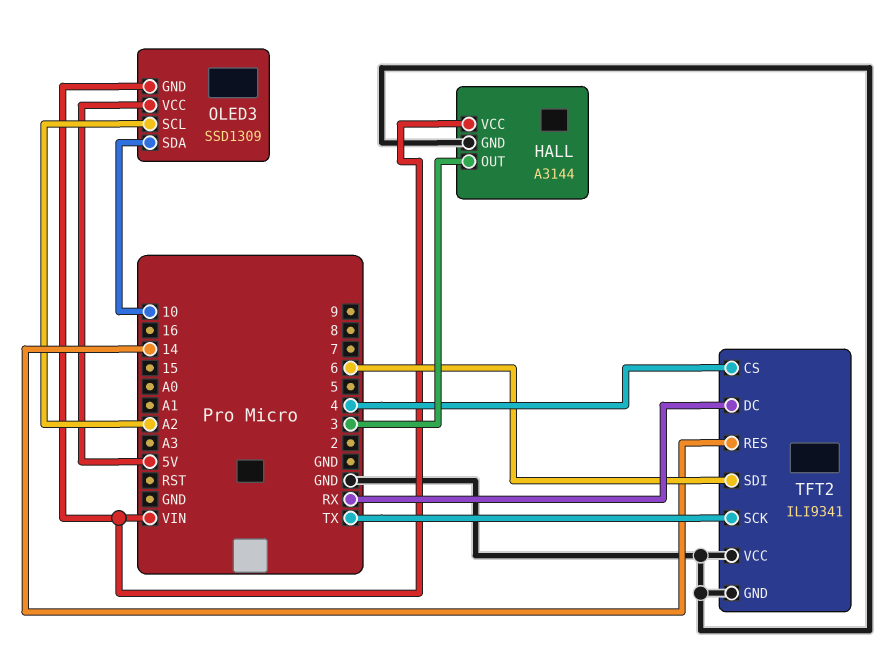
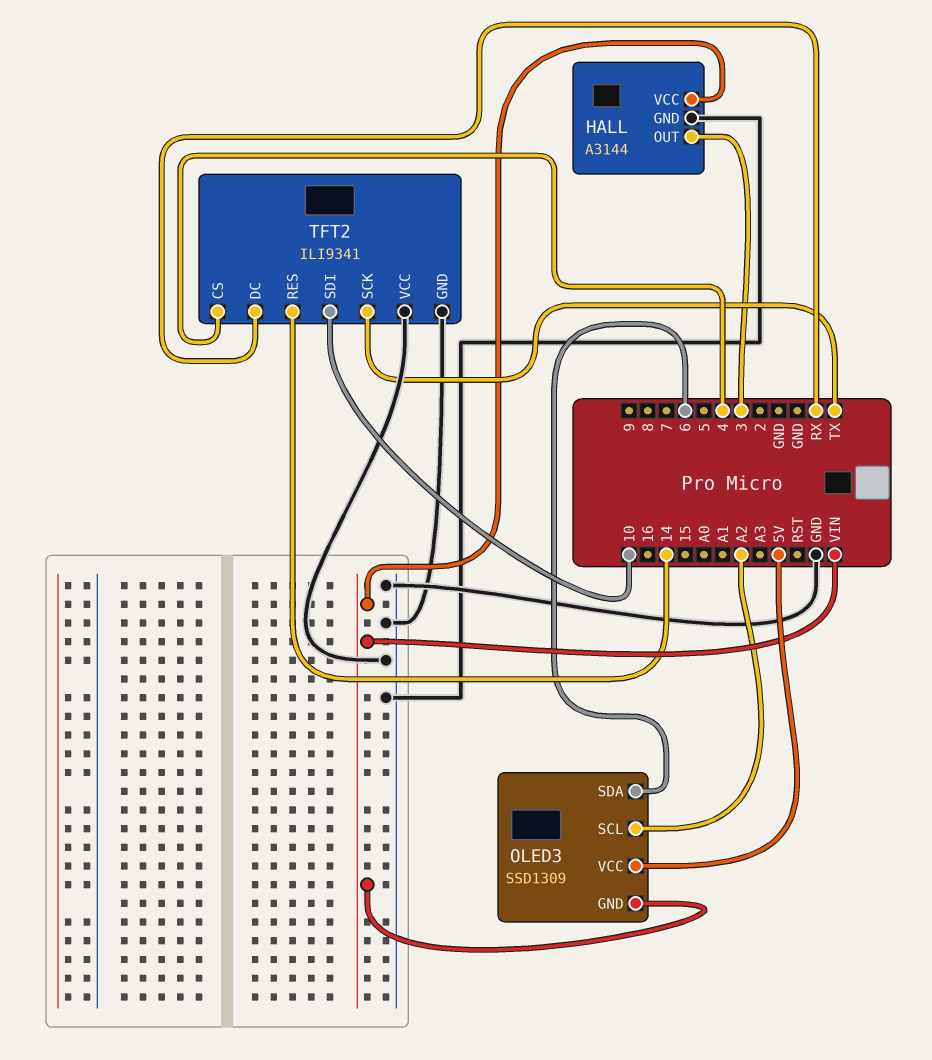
OLED3 pin SDA: 10 -> 6
TFT2 pin SDI: 6 -> 10

